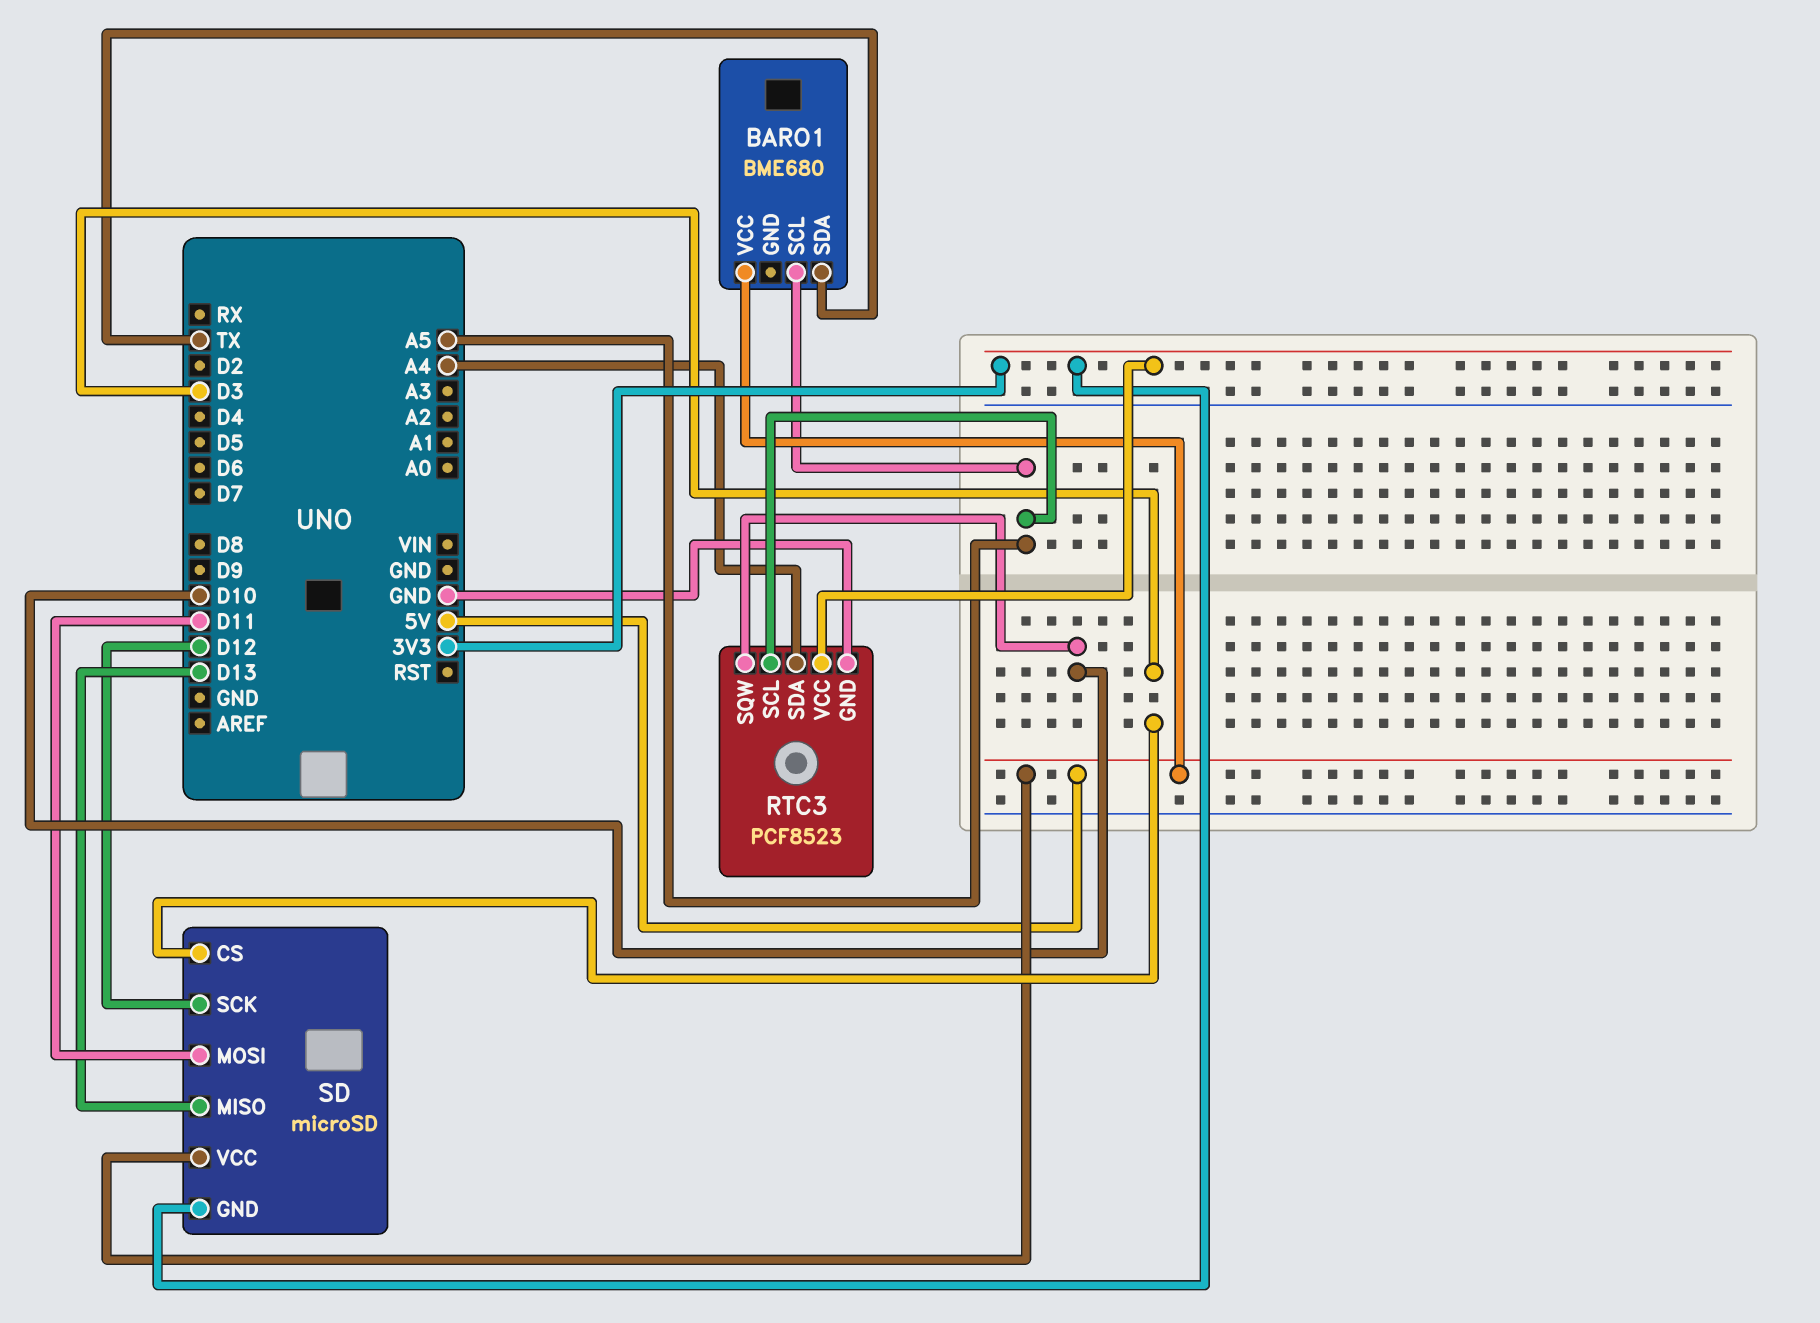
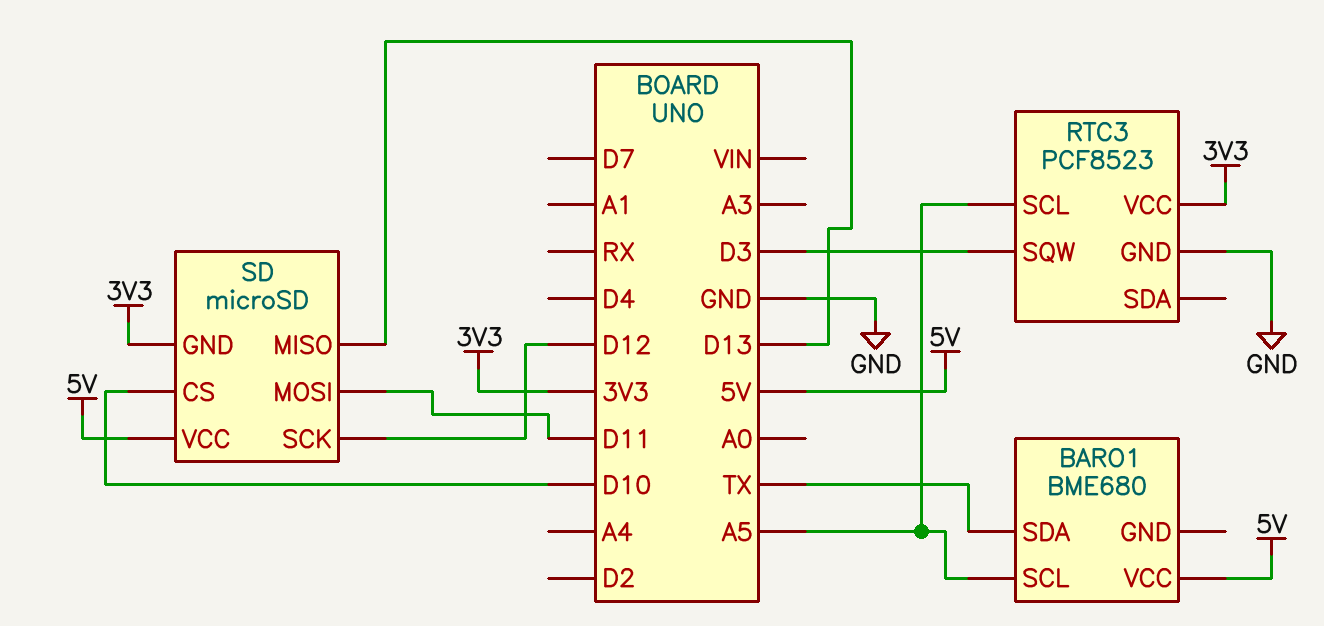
RTC3 pin SDA: A4 -> none
RTC3 pin SQW: D10 -> D3
SD pin CS: D3 -> D10

